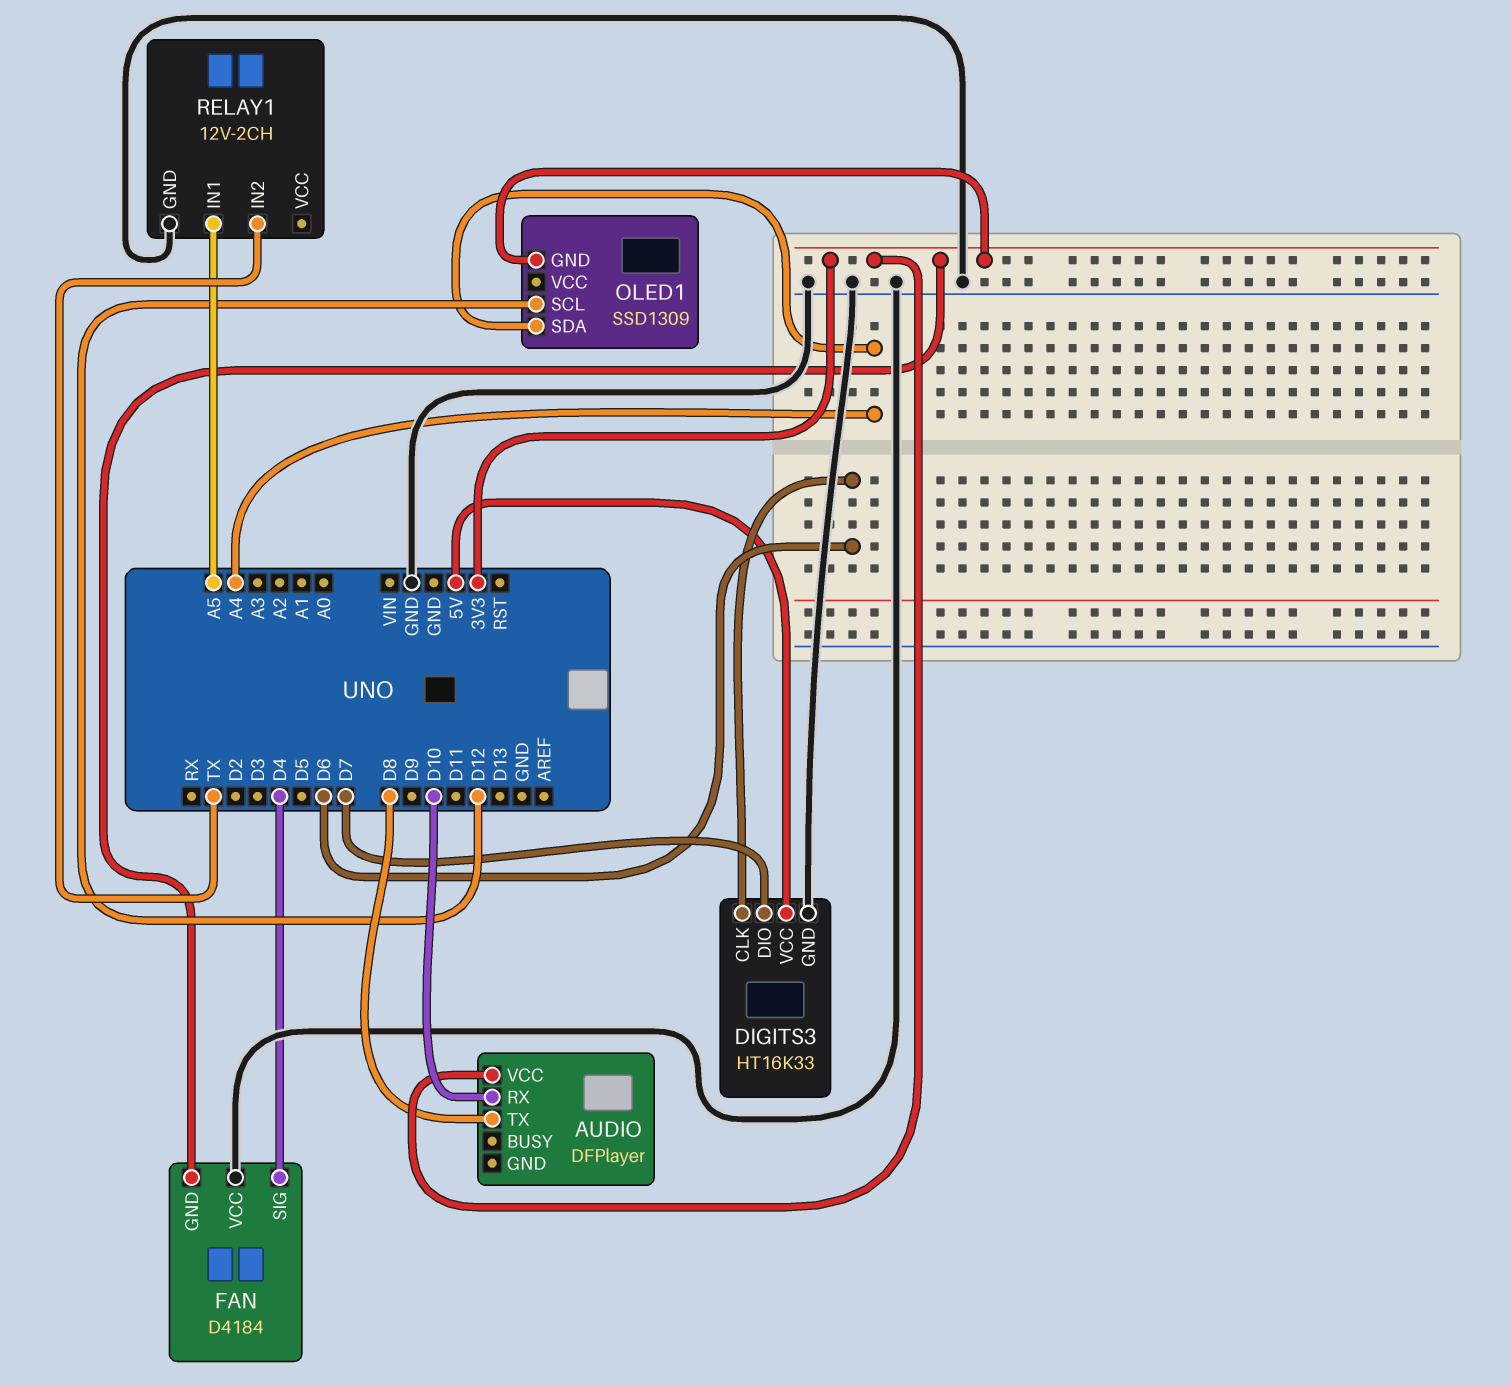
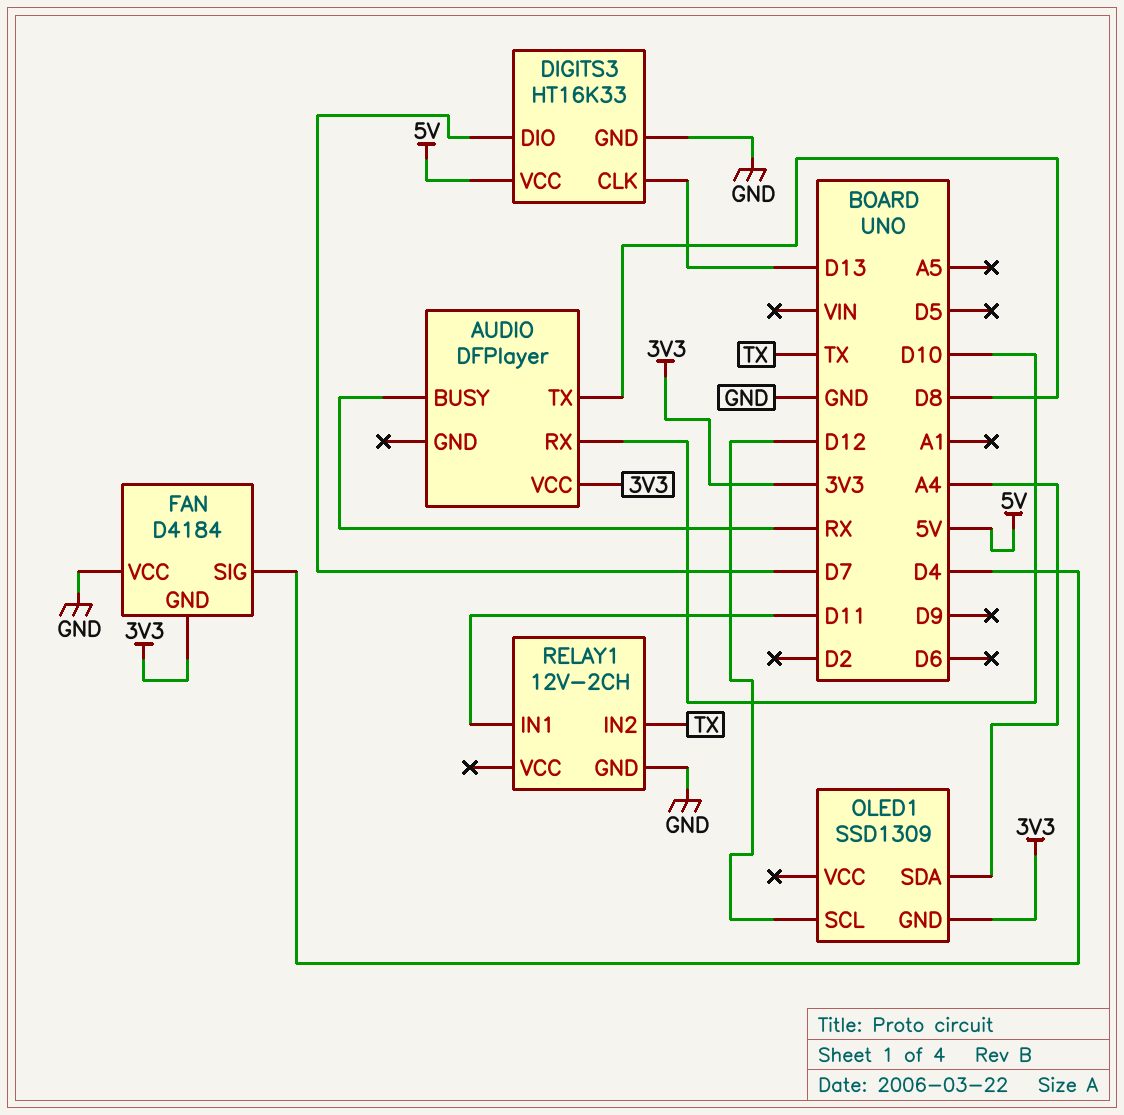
AUDIO pin BUSY: none -> RX
DIGITS3 pin CLK: D6 -> D13
RELAY1 pin IN1: A5 -> D11

